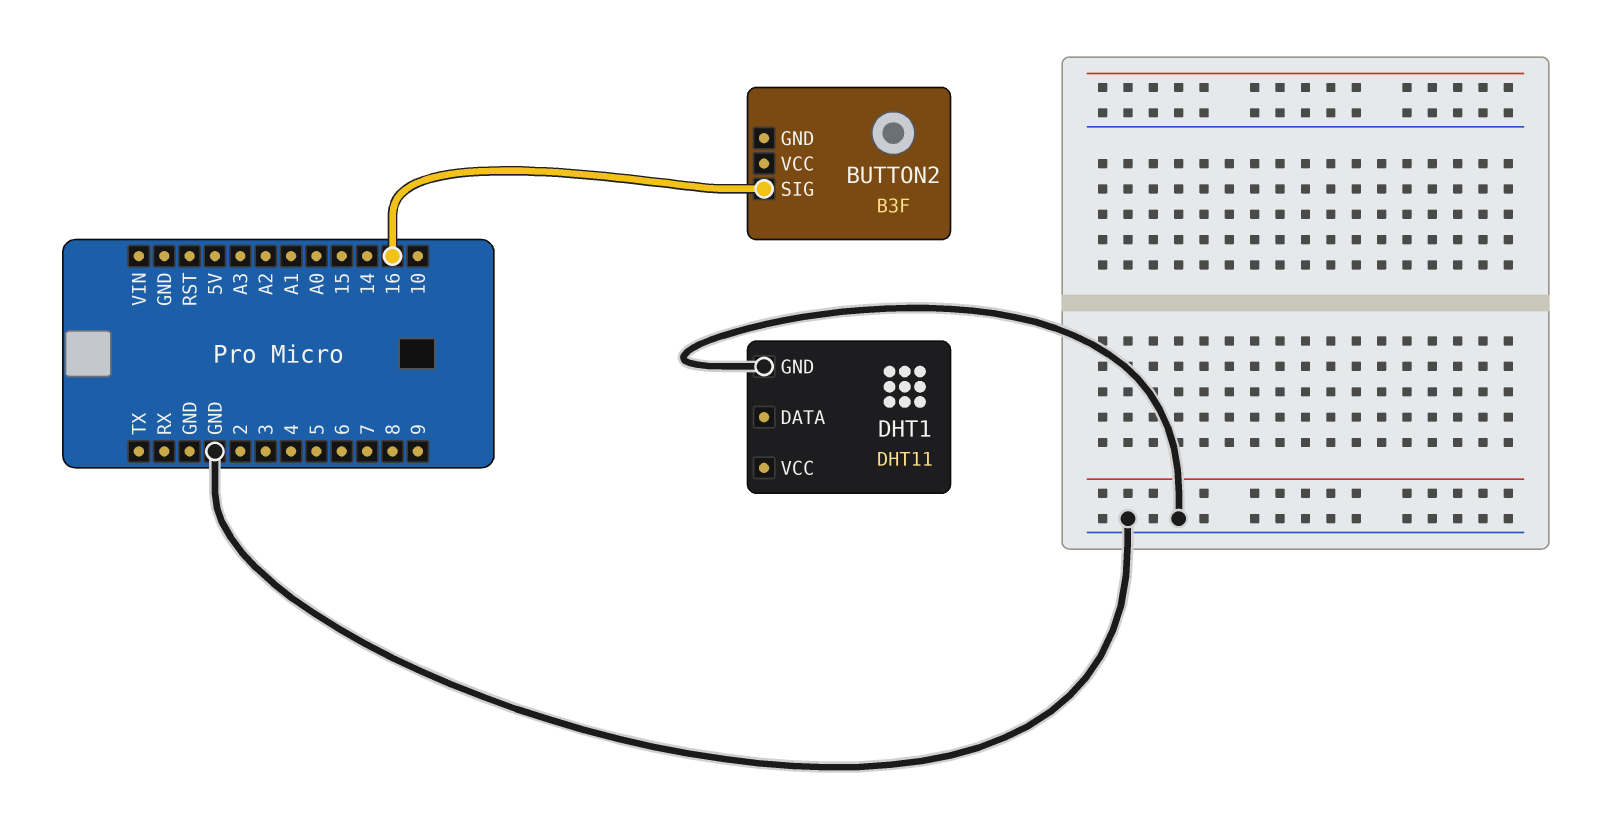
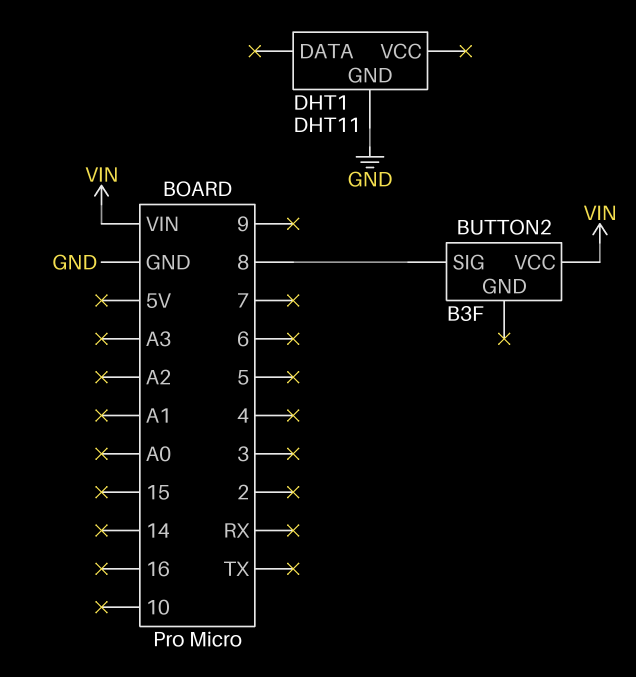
BUTTON2 pin SIG: 16 -> 8
BUTTON2 pin VCC: none -> VIN

